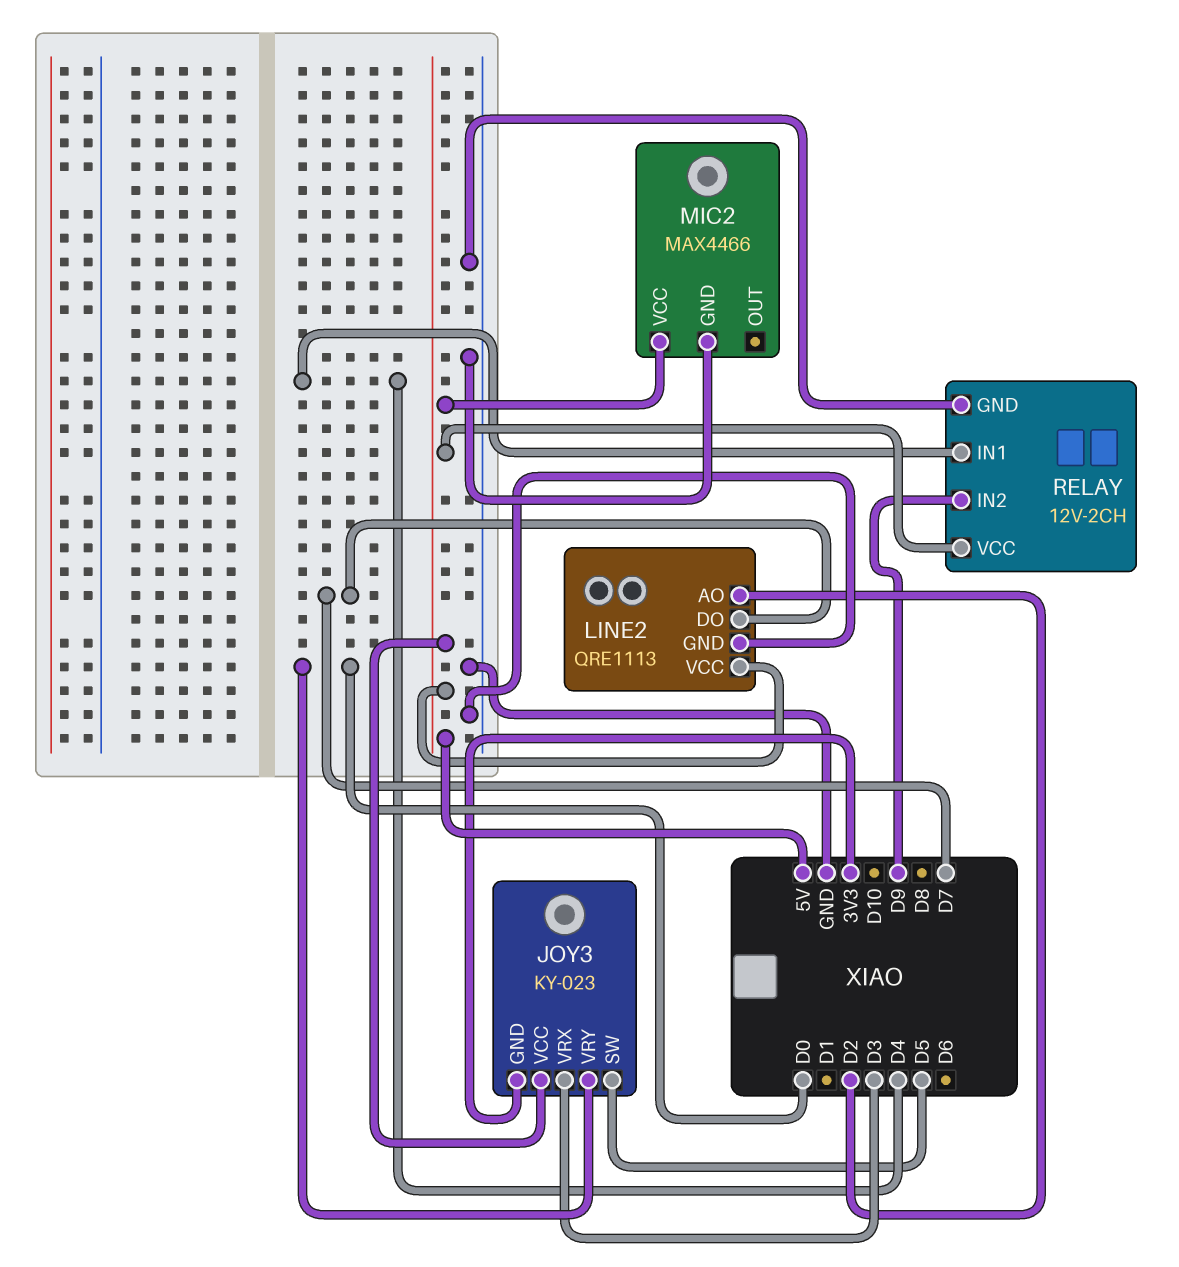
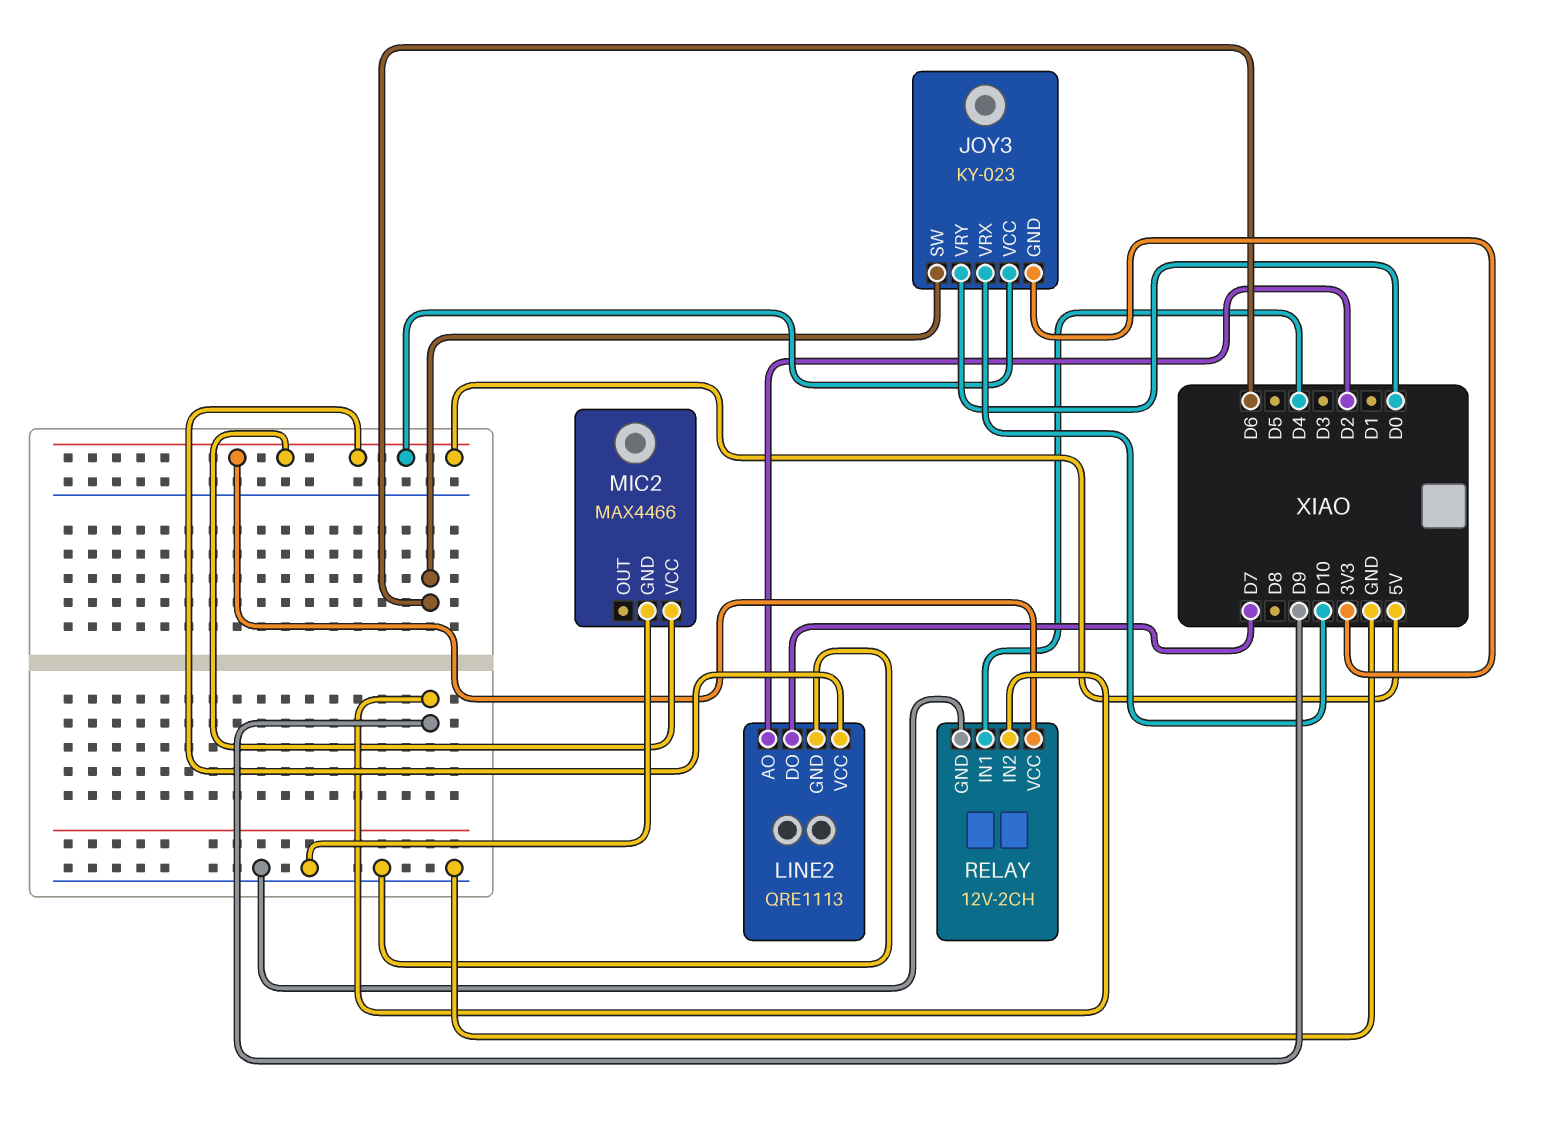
JOY3 pin SW: D5 -> D6
JOY3 pin VRX: D3 -> D10

